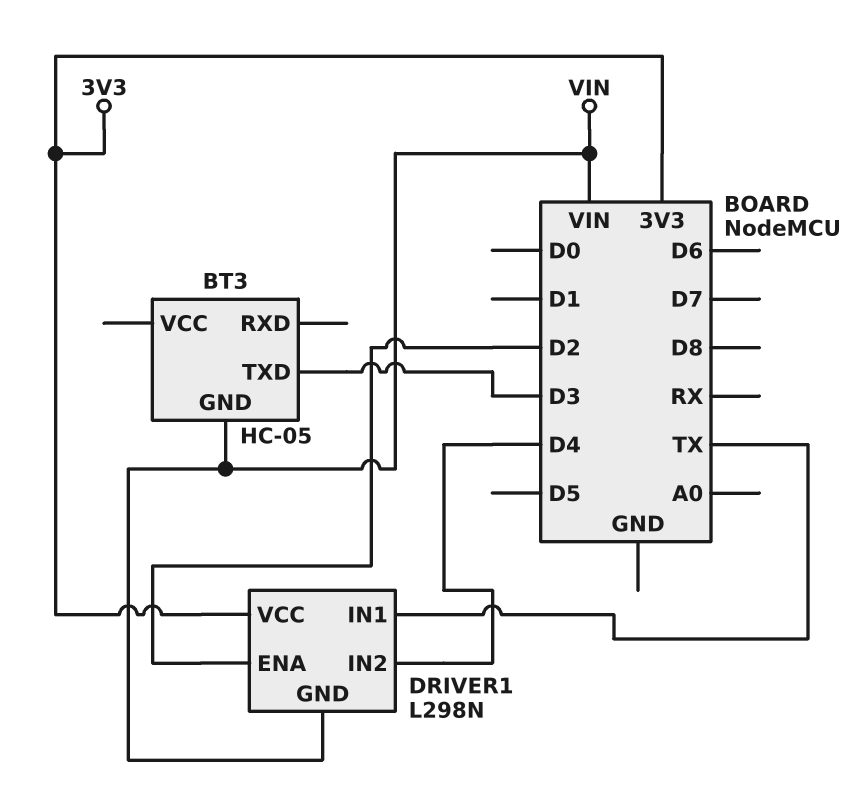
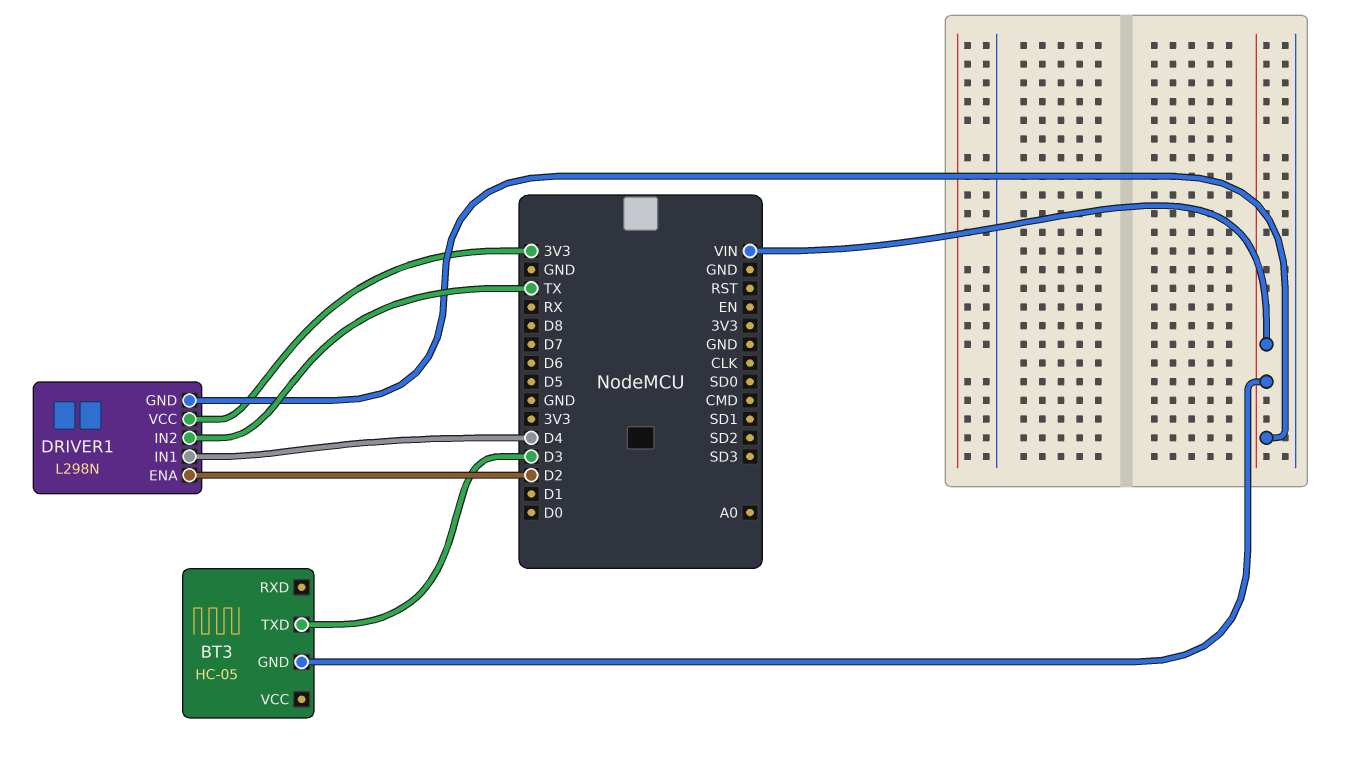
DRIVER1 pin IN1: TX -> D4
DRIVER1 pin IN2: D4 -> TX

